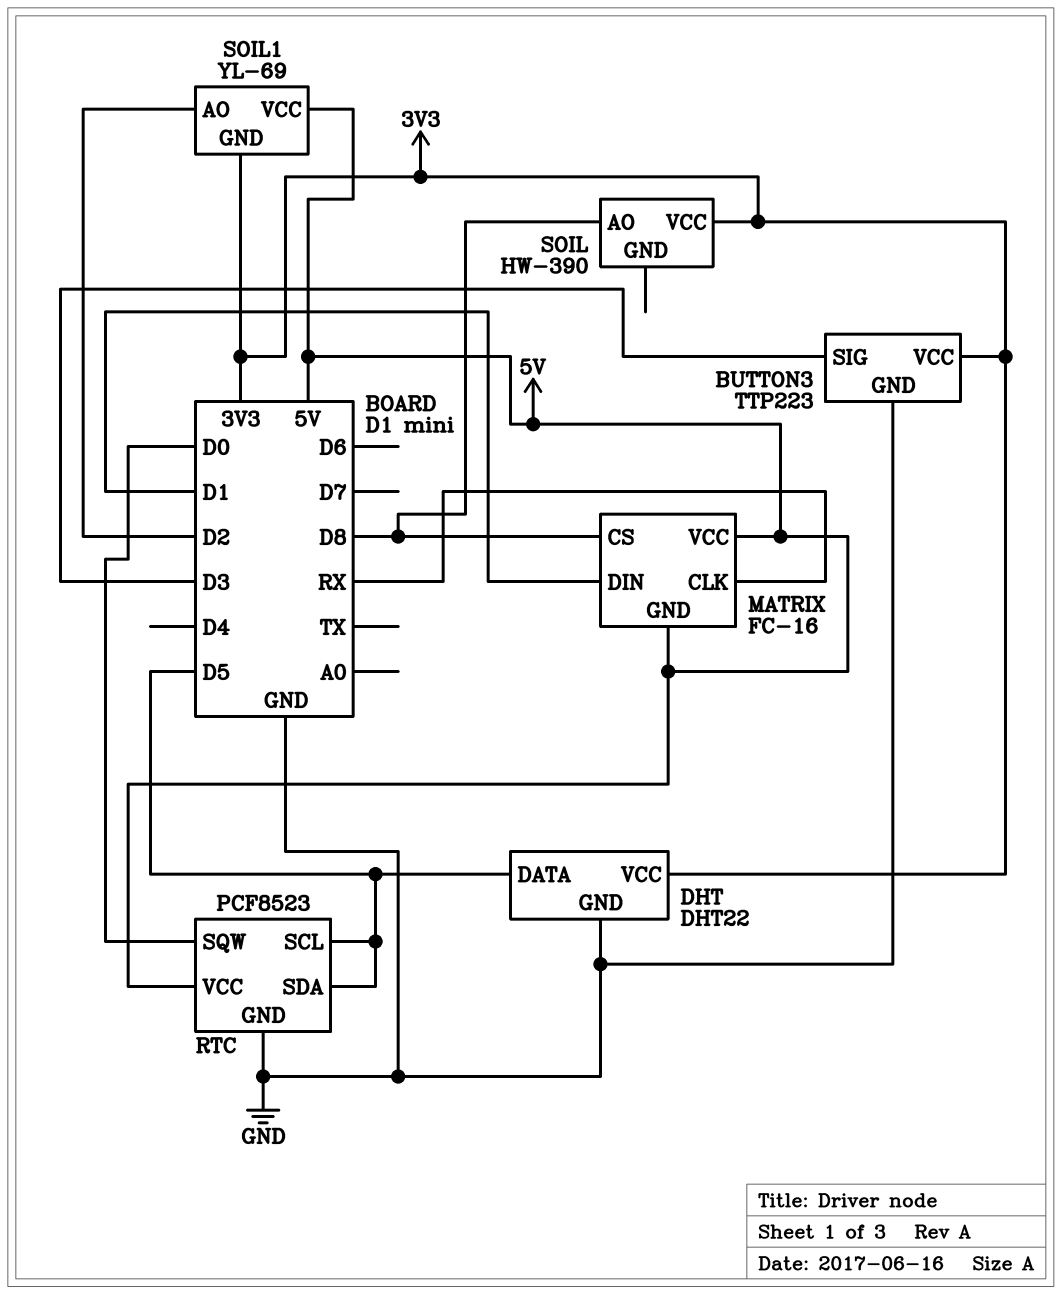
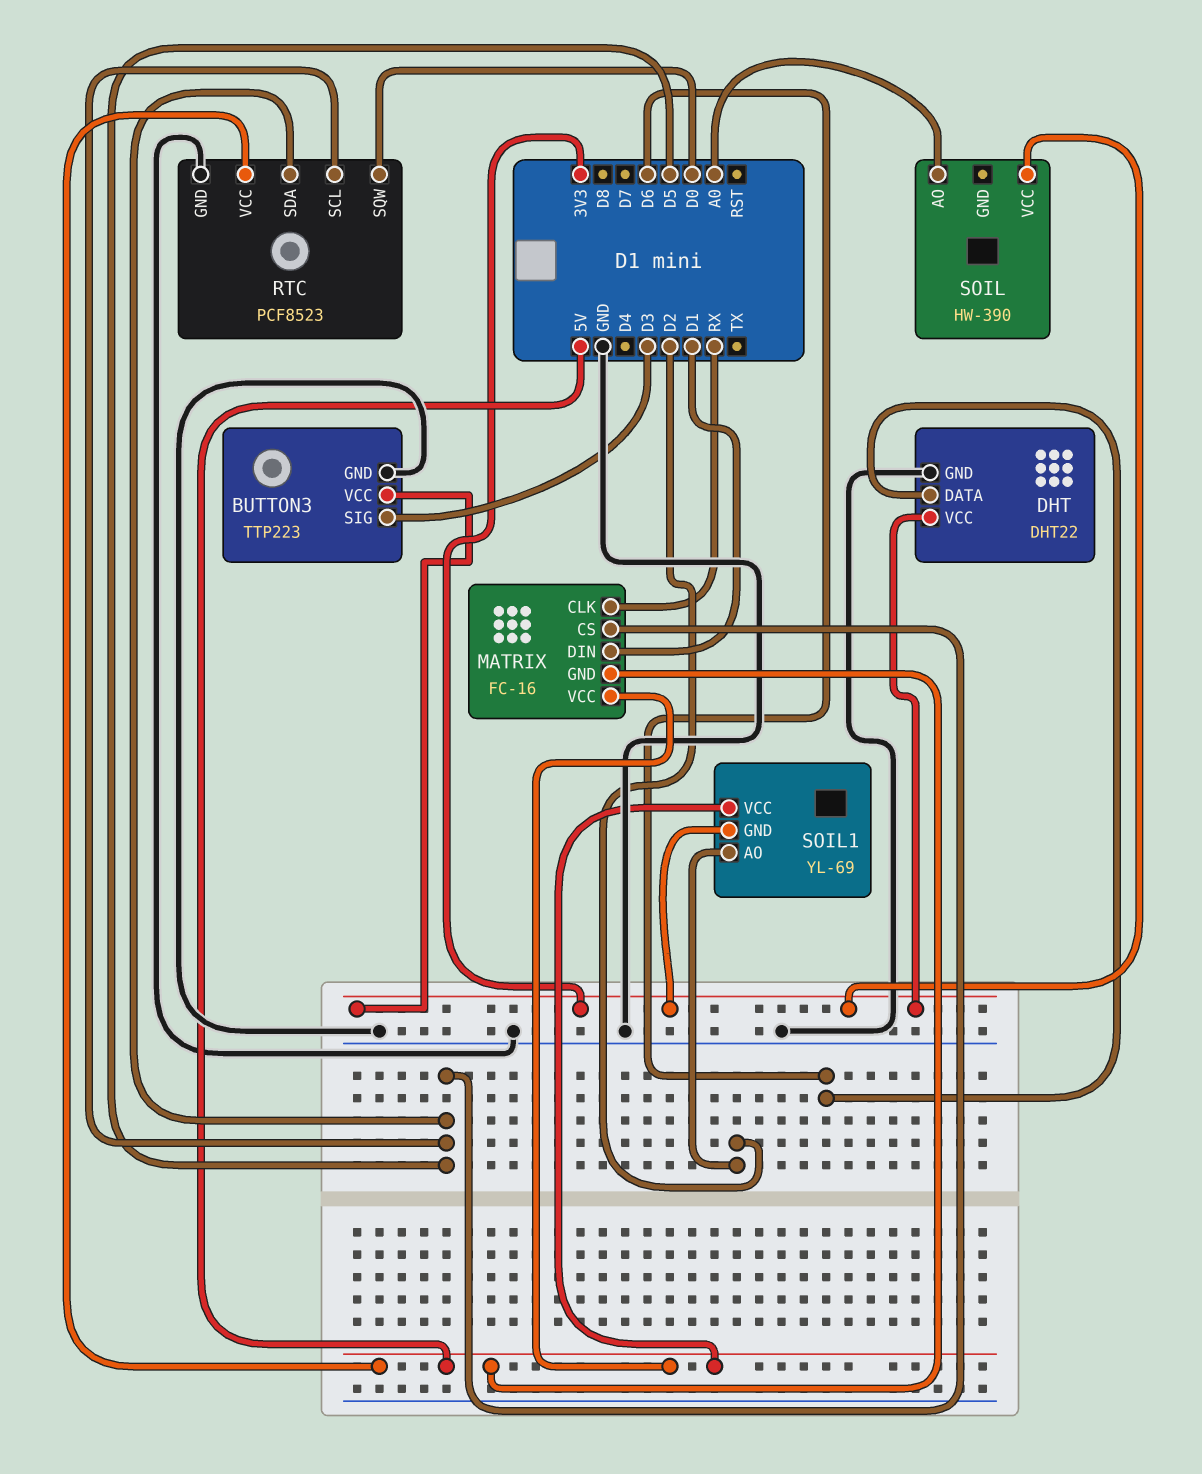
DHT pin DATA: D5 -> D6
MATRIX pin CS: D8 -> D5
SOIL pin AO: D8 -> A0

